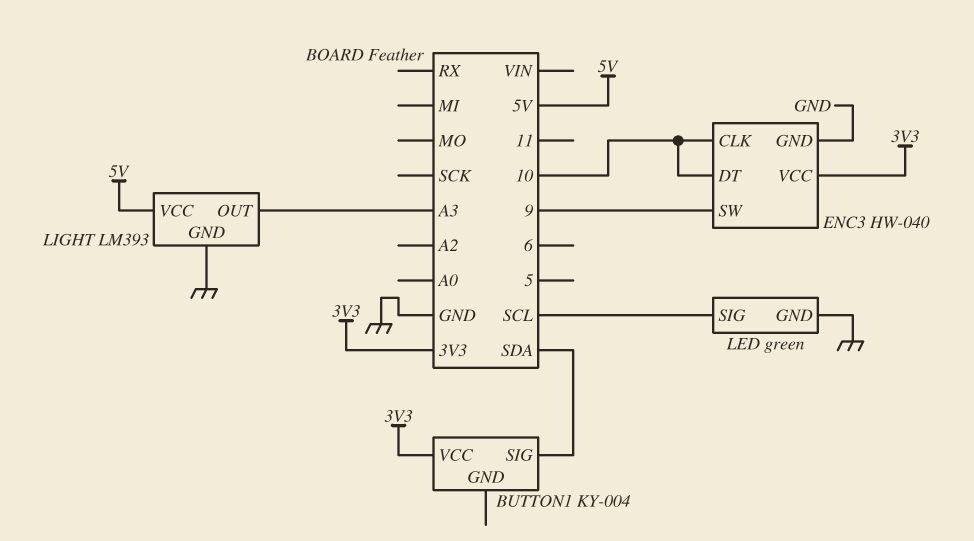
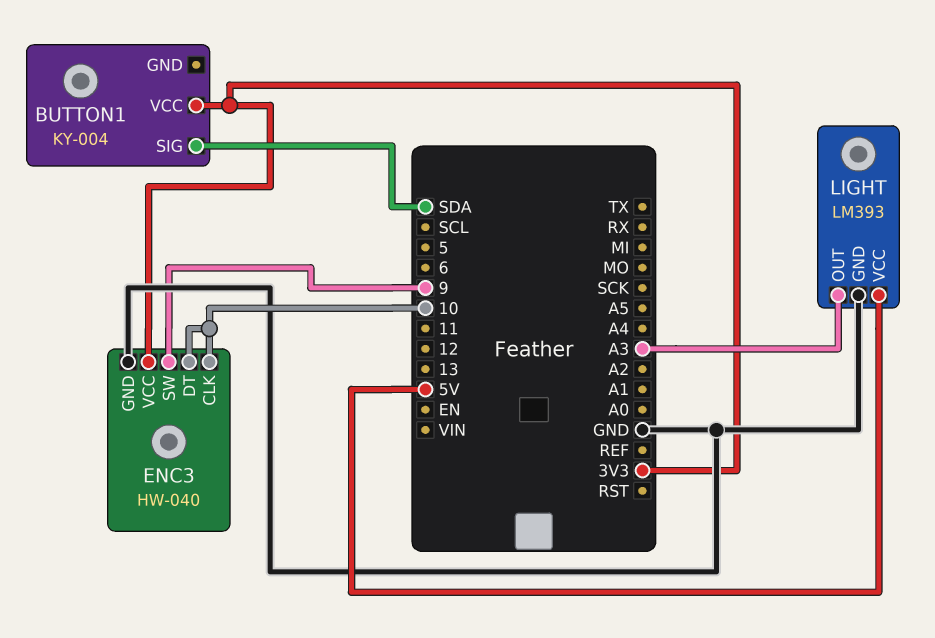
LED: green -> none
LED pin GND: GND -> none
LED pin SIG: SCL -> none

